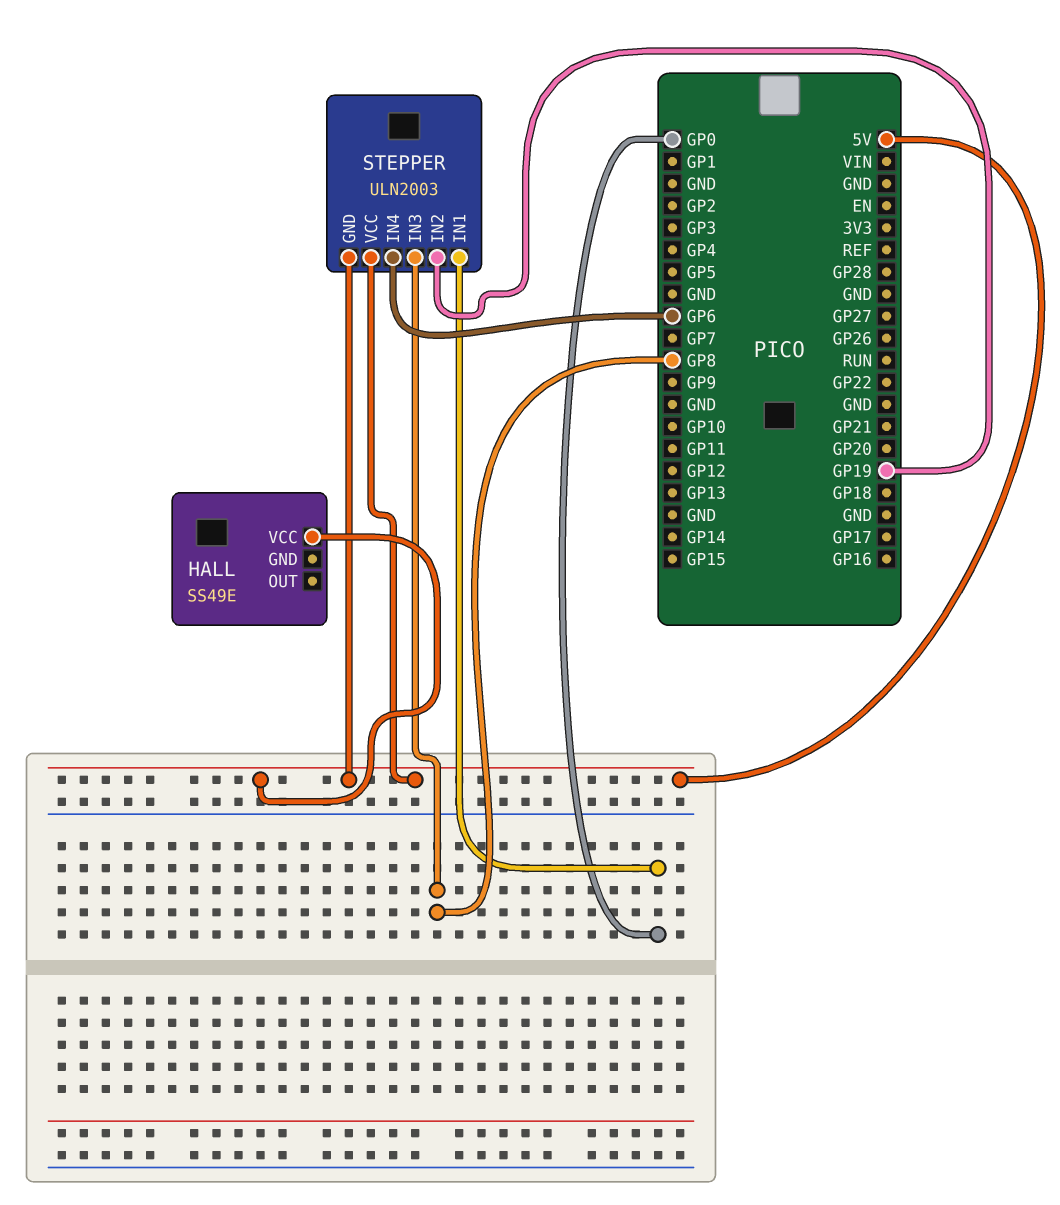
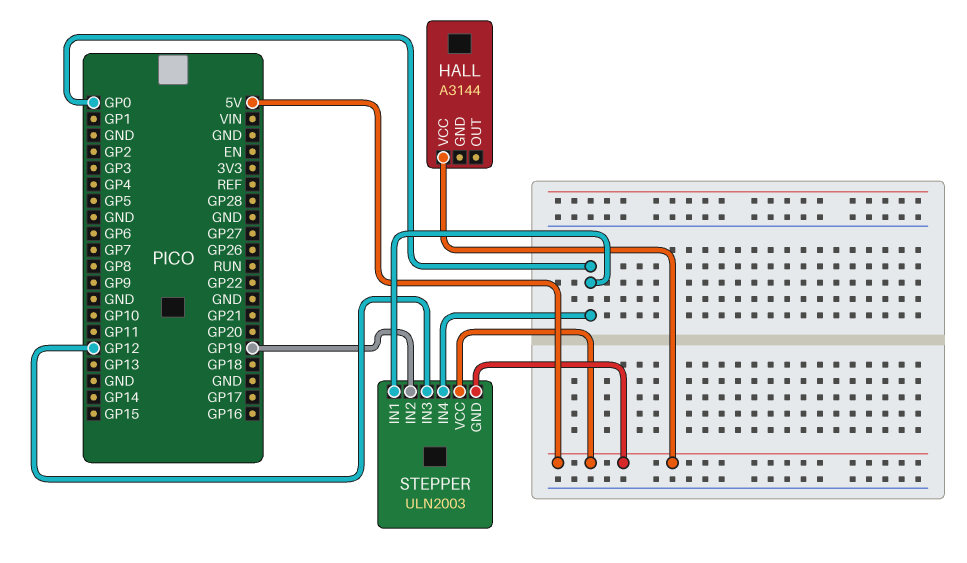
HALL: SS49E -> A3144
STEPPER pin IN3: GP8 -> GP12
STEPPER pin IN4: GP6 -> GP0

